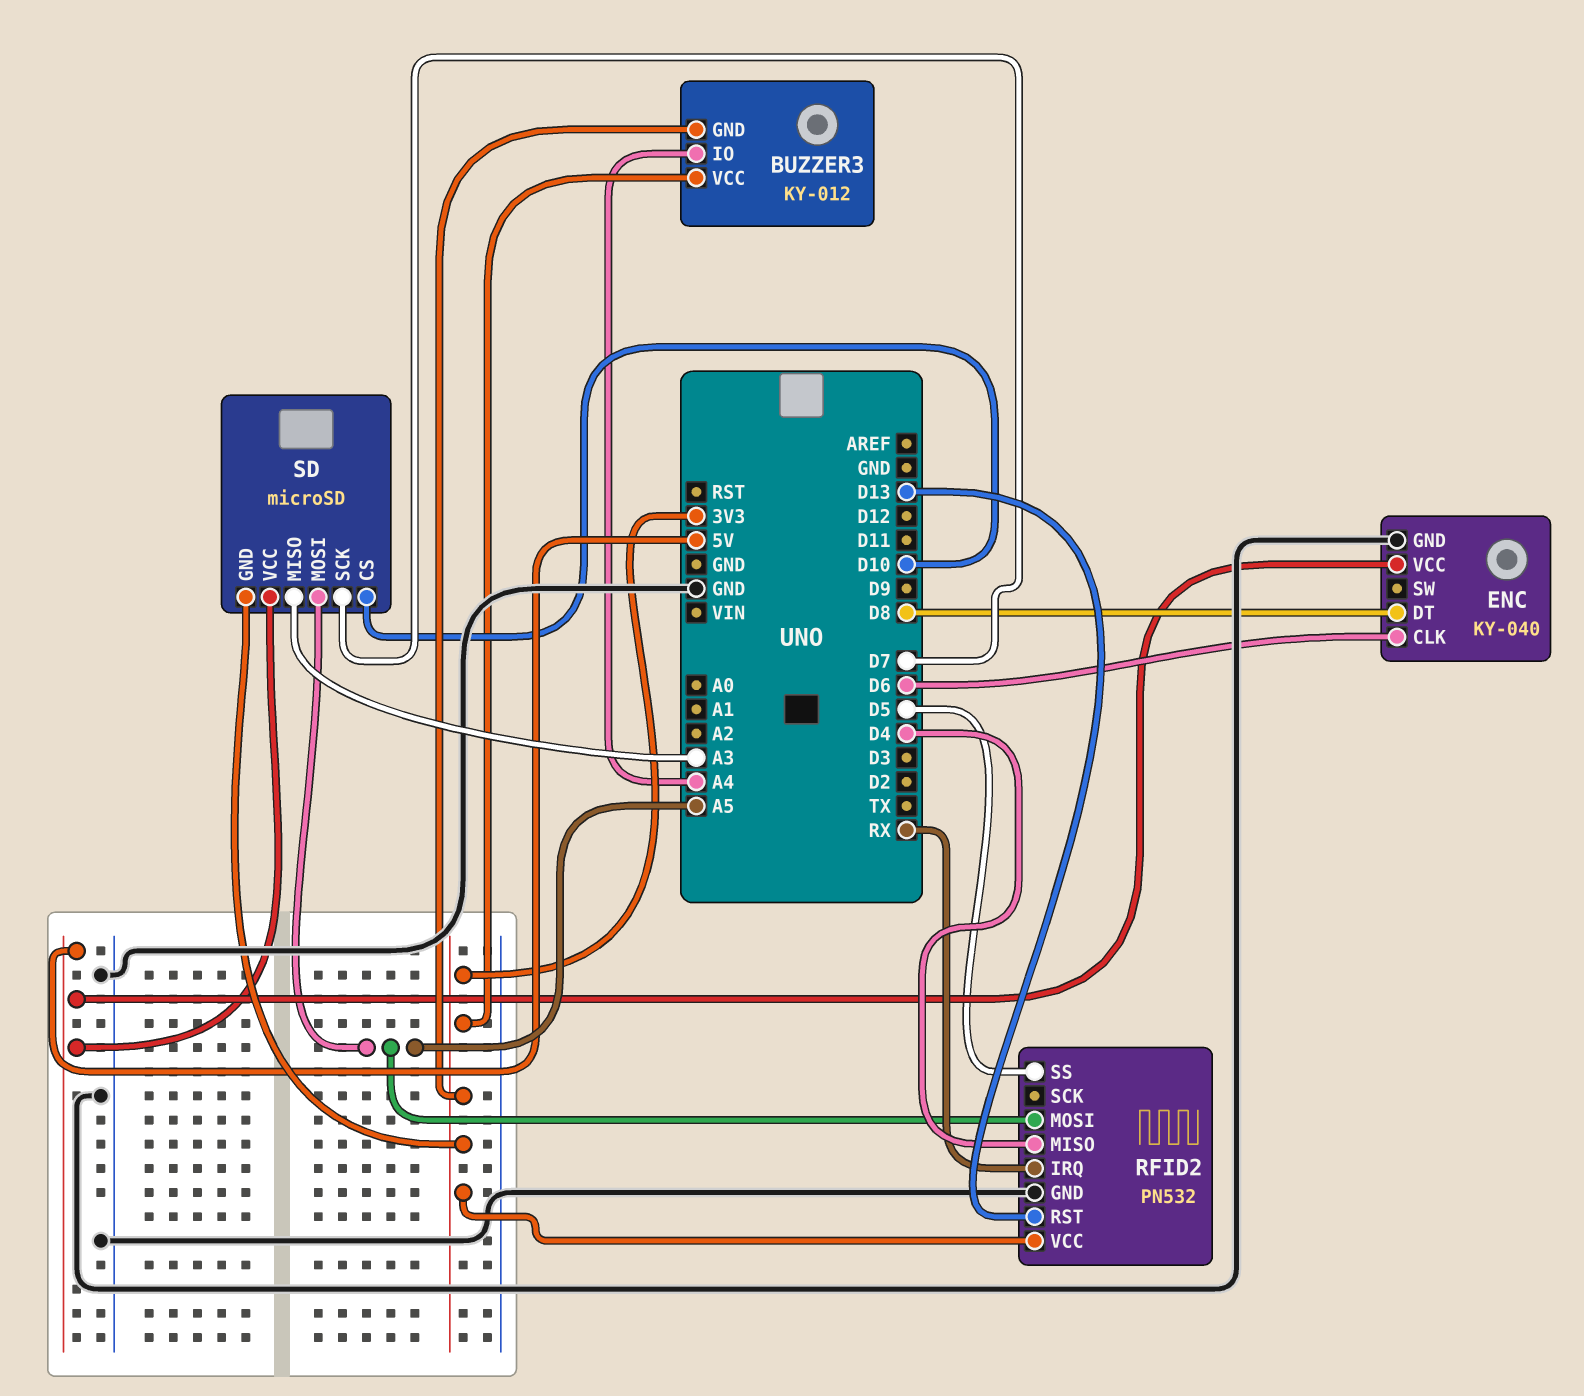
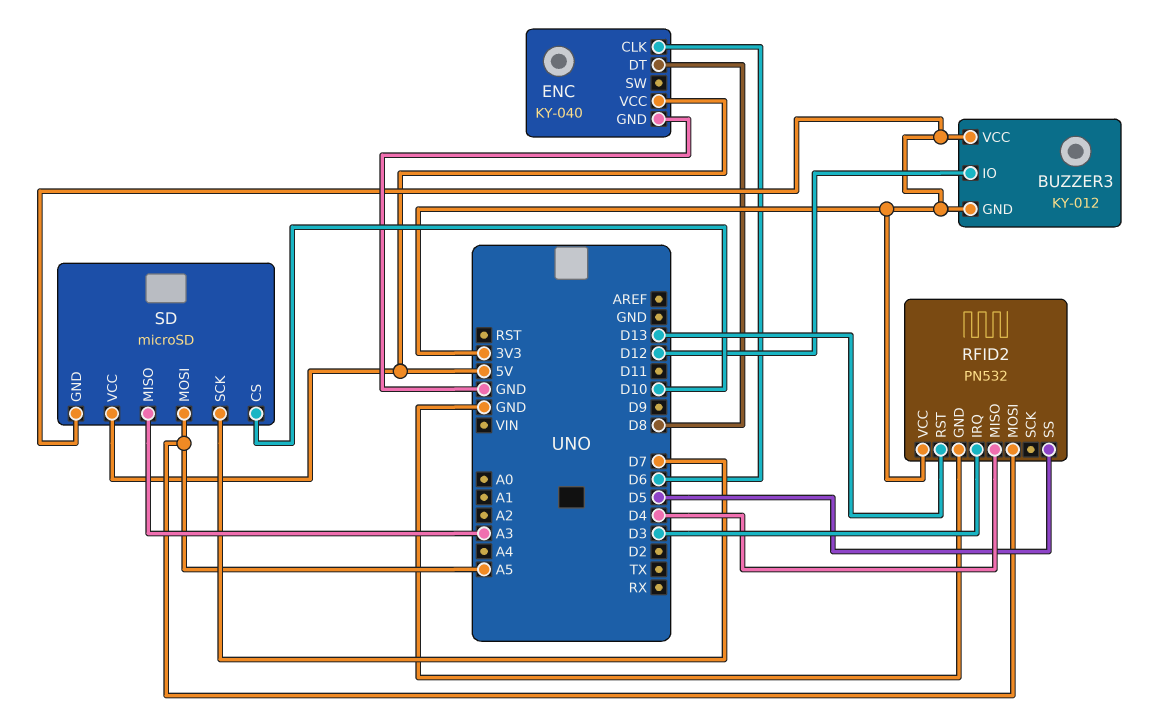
BUZZER3 pin IO: A4 -> D12
RFID2 pin IRQ: RX -> D3

